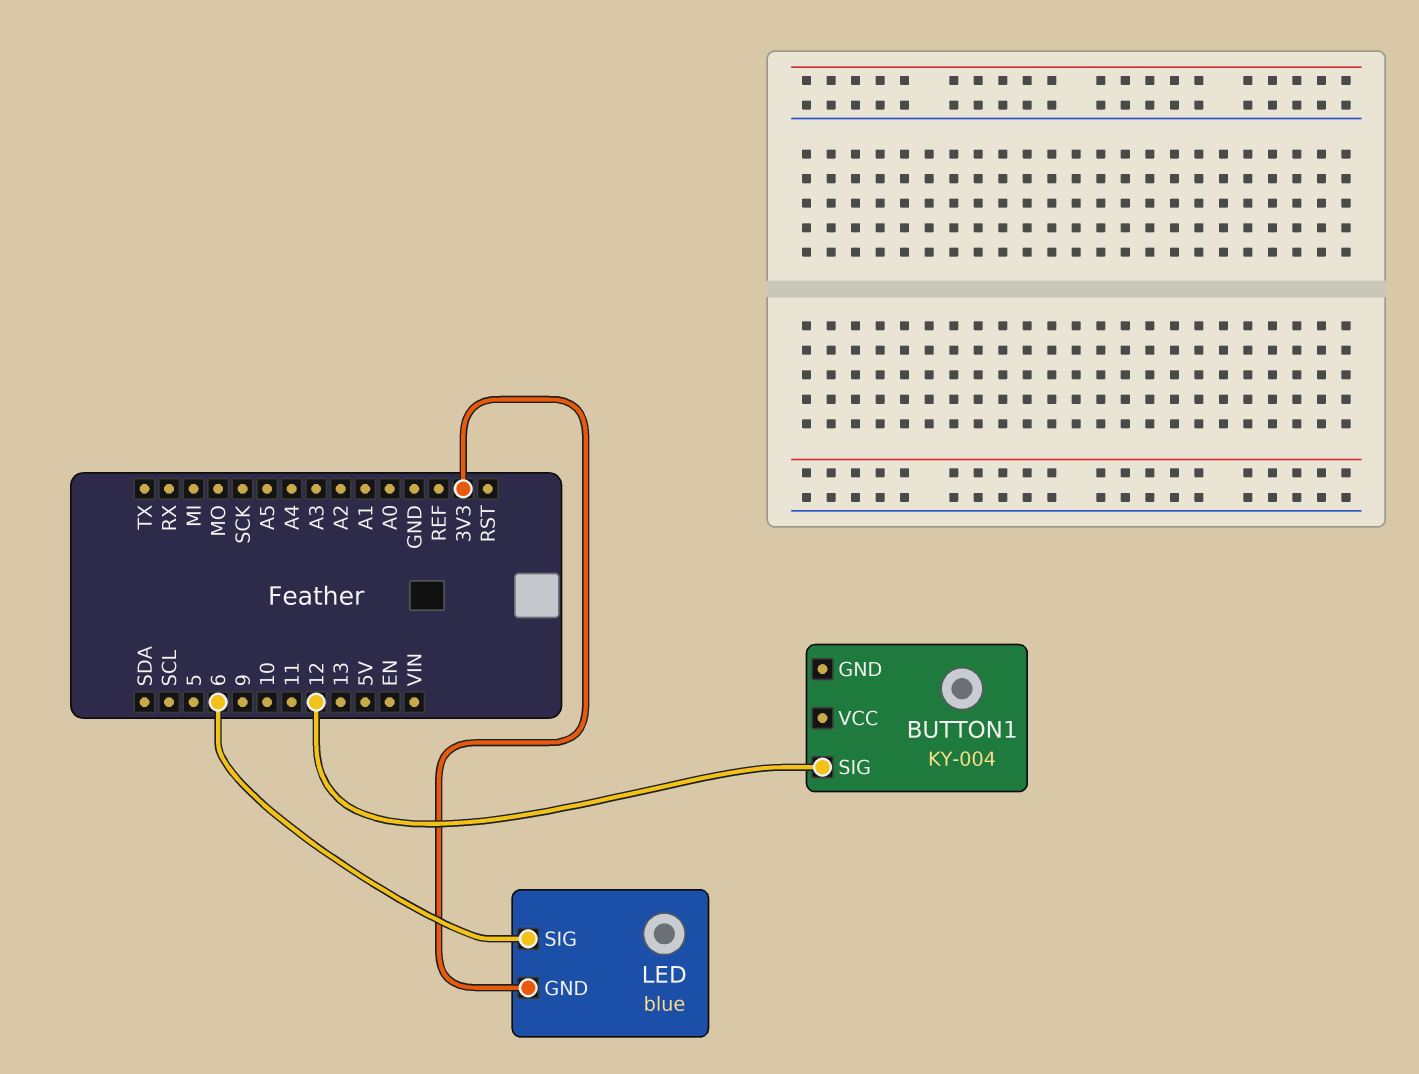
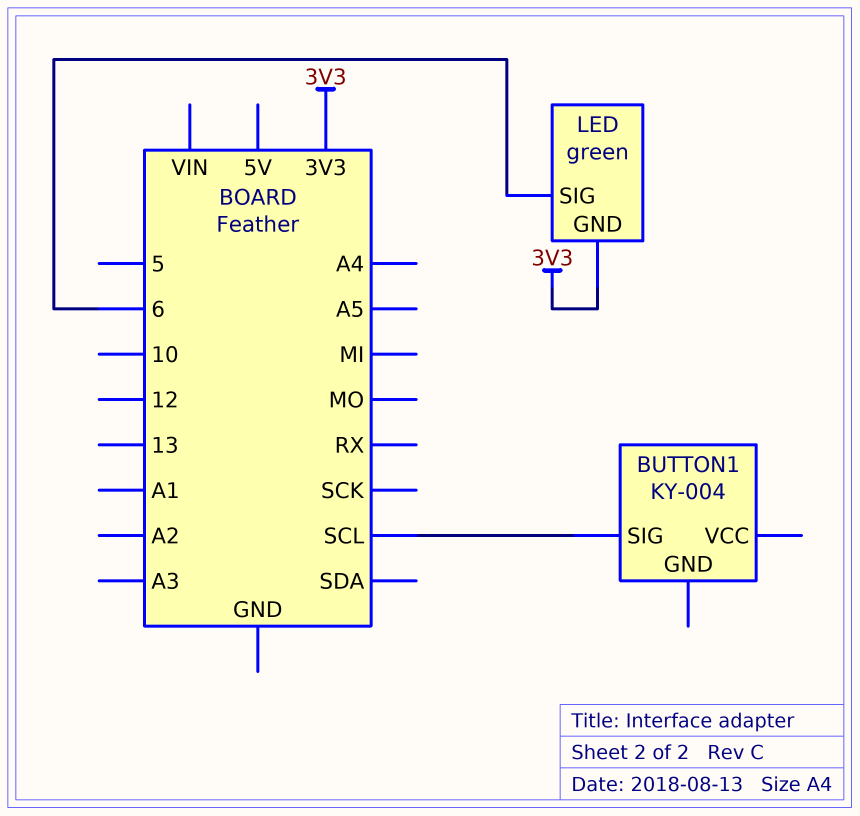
BUTTON1 pin SIG: 12 -> SCL
LED: blue -> green

